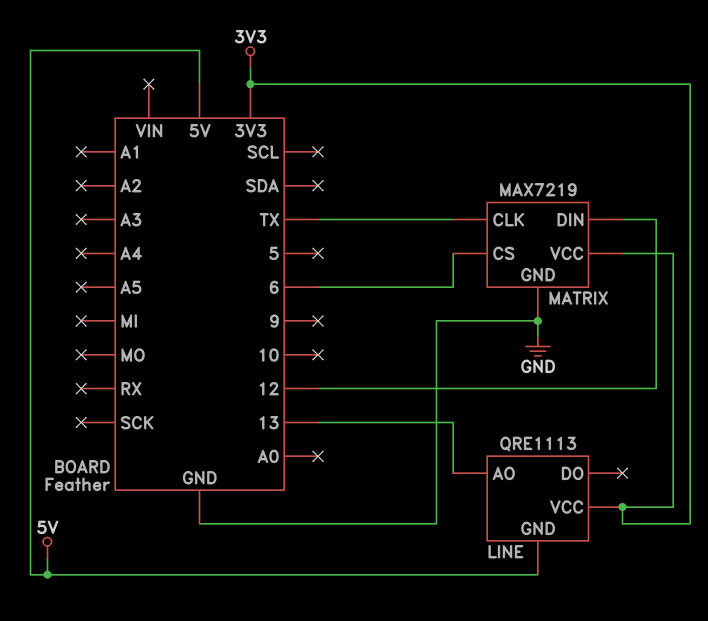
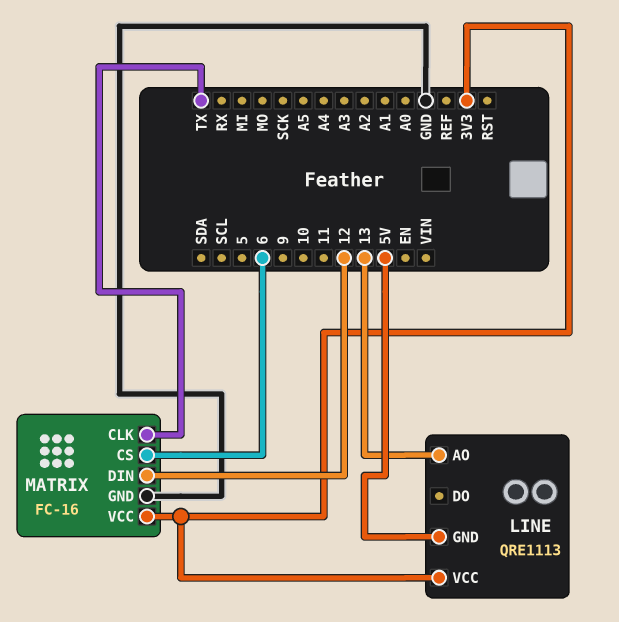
MATRIX: MAX7219 -> FC-16

